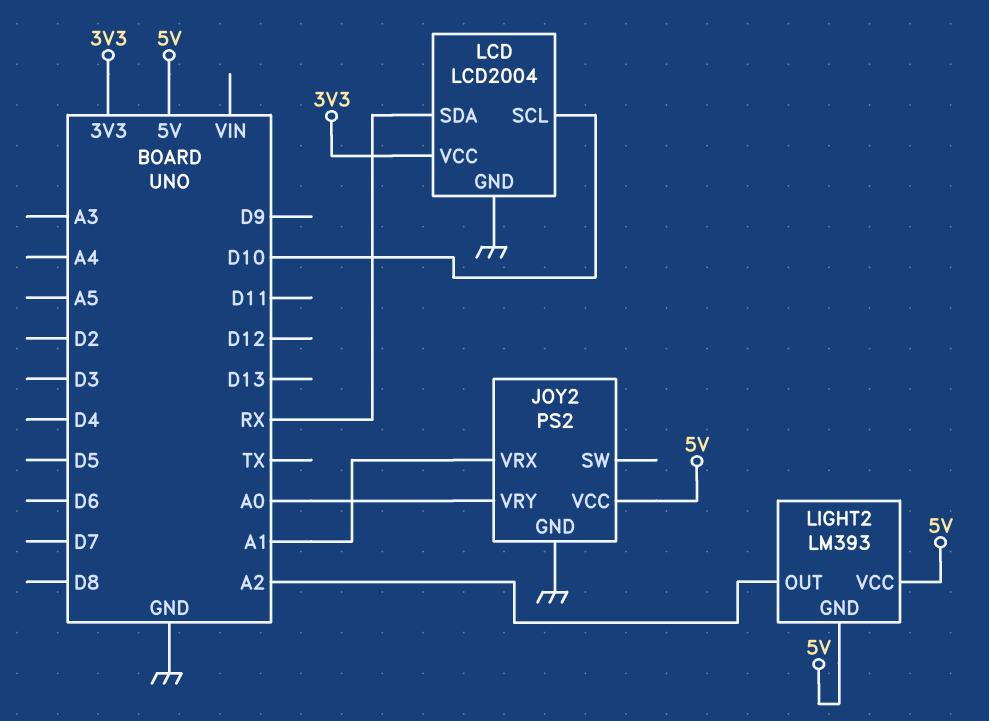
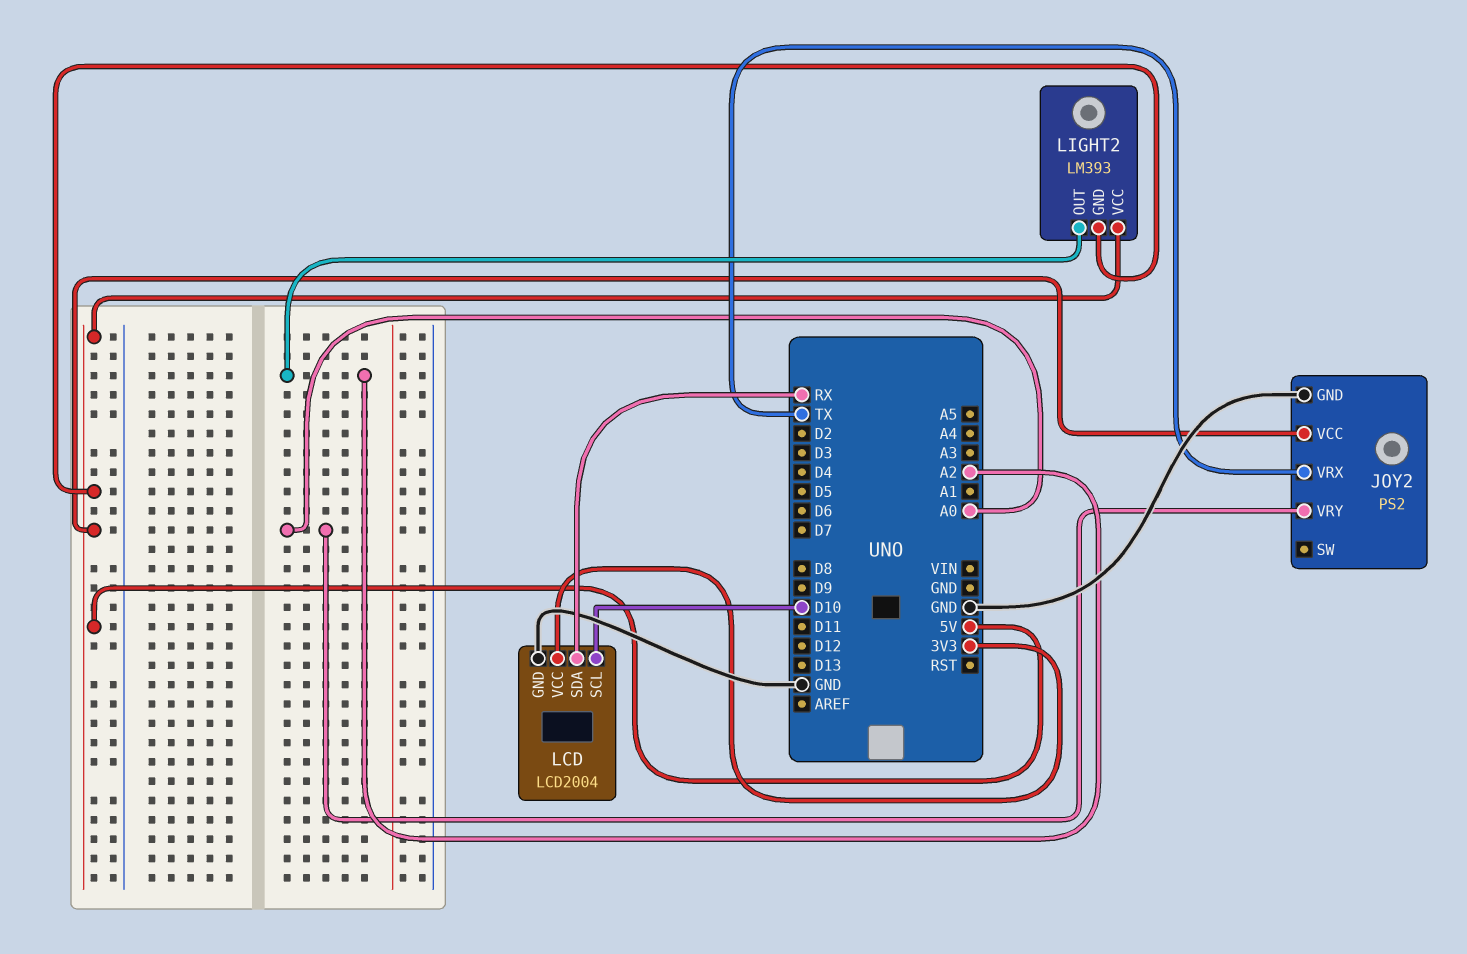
JOY2 pin VRX: A1 -> TX

